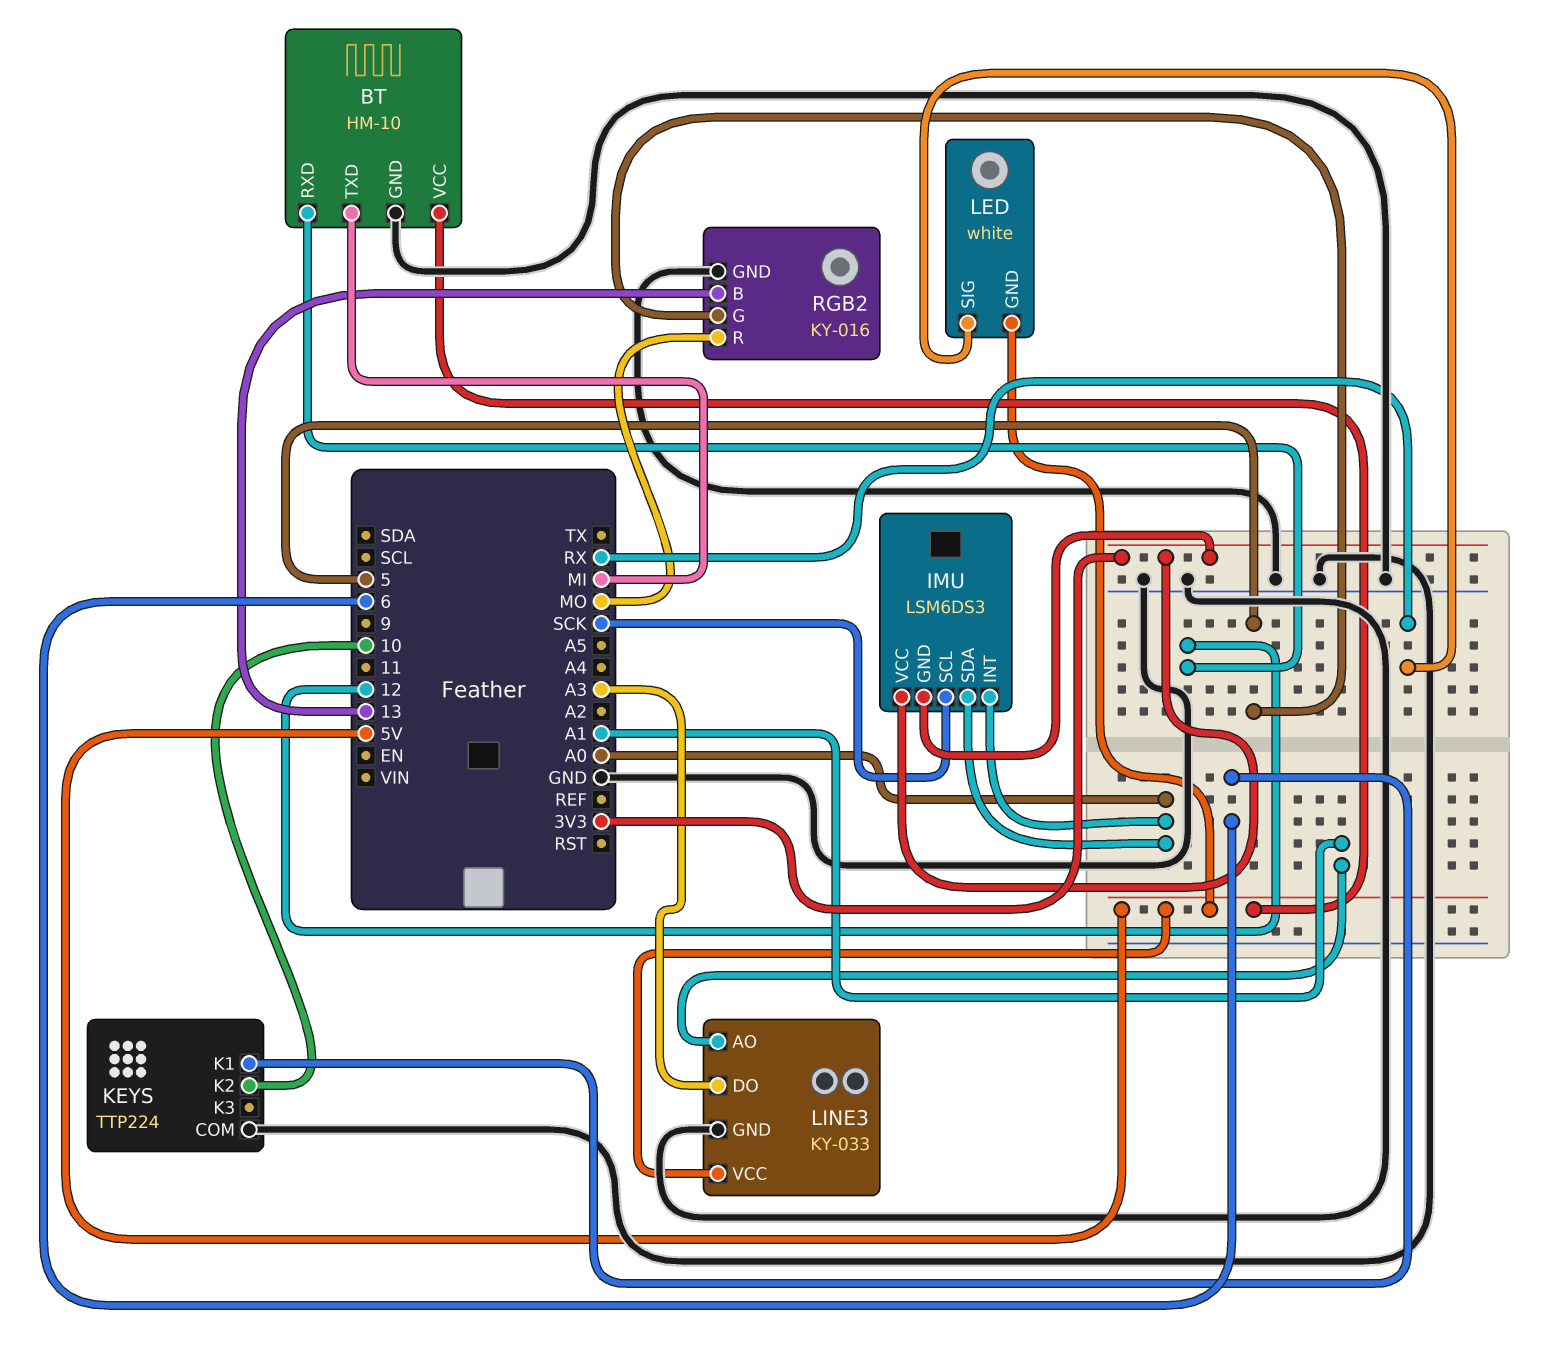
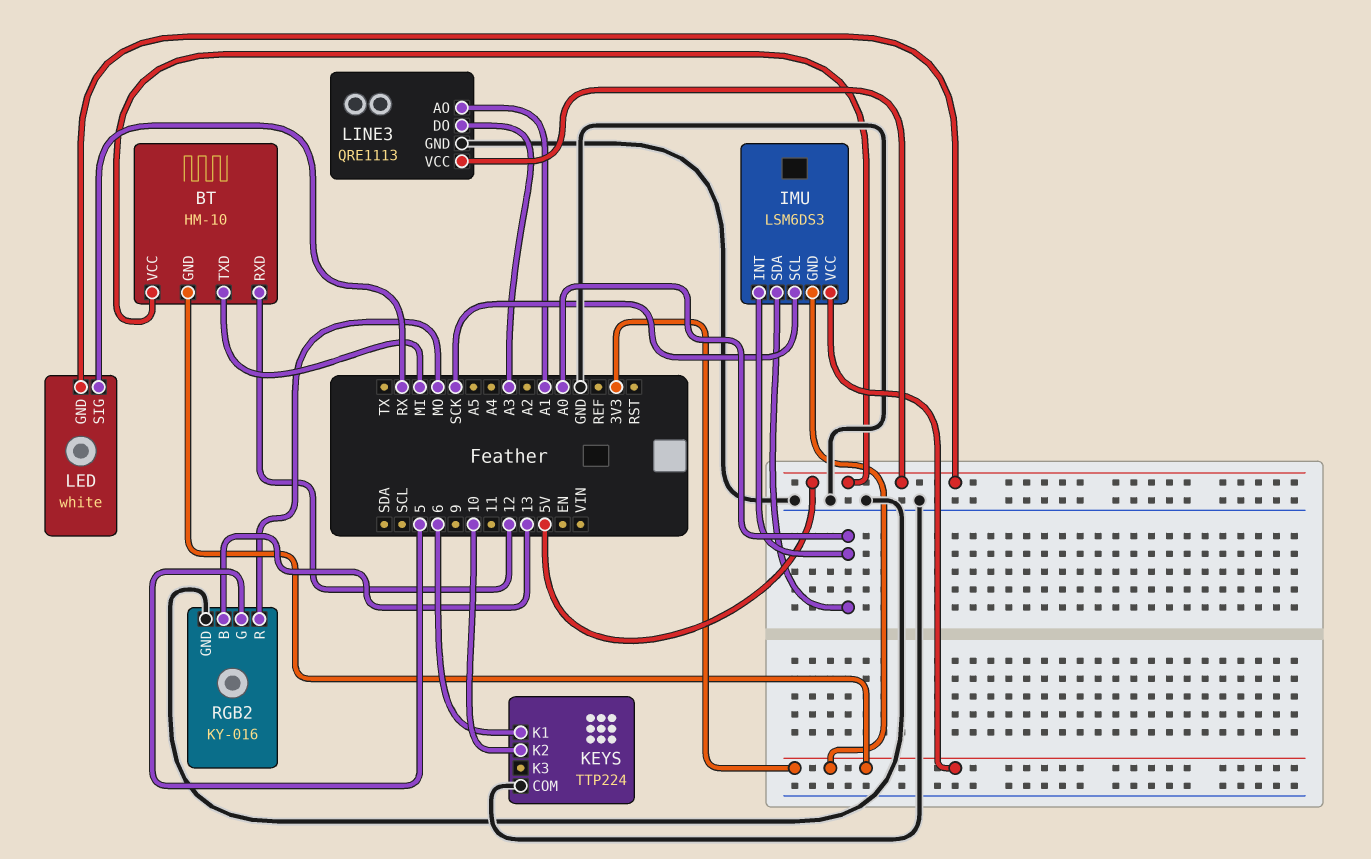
BT pin GND: GND -> 3V3
LINE3: KY-033 -> QRE1113

